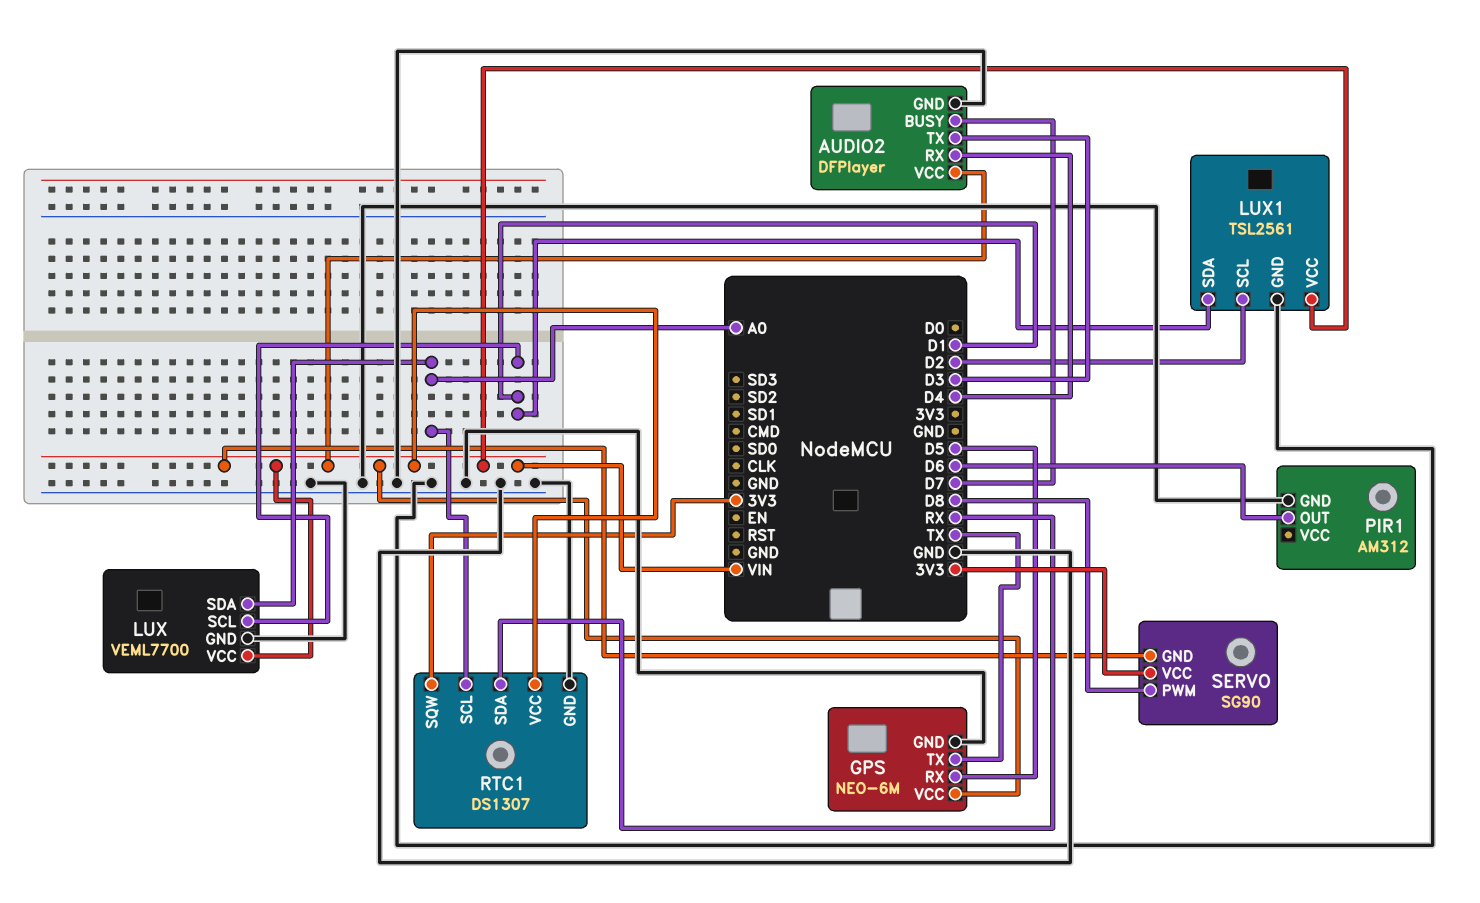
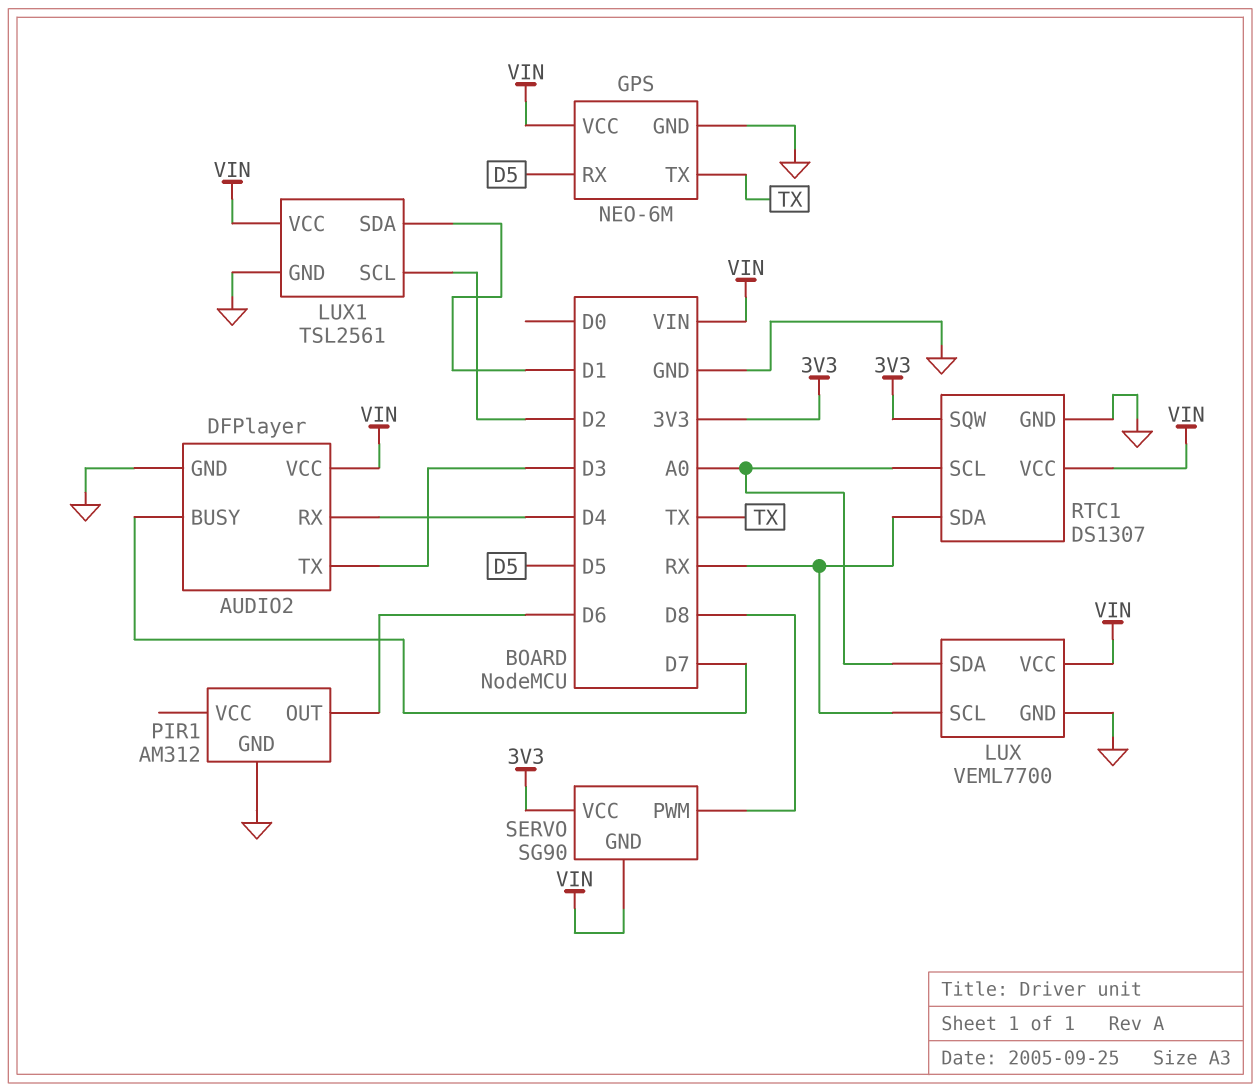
LUX pin SCL: D1 -> RX

